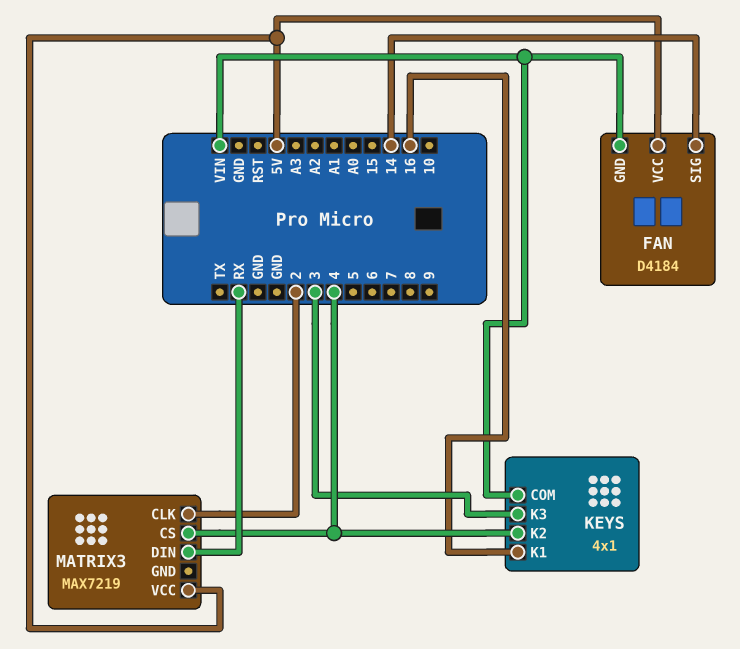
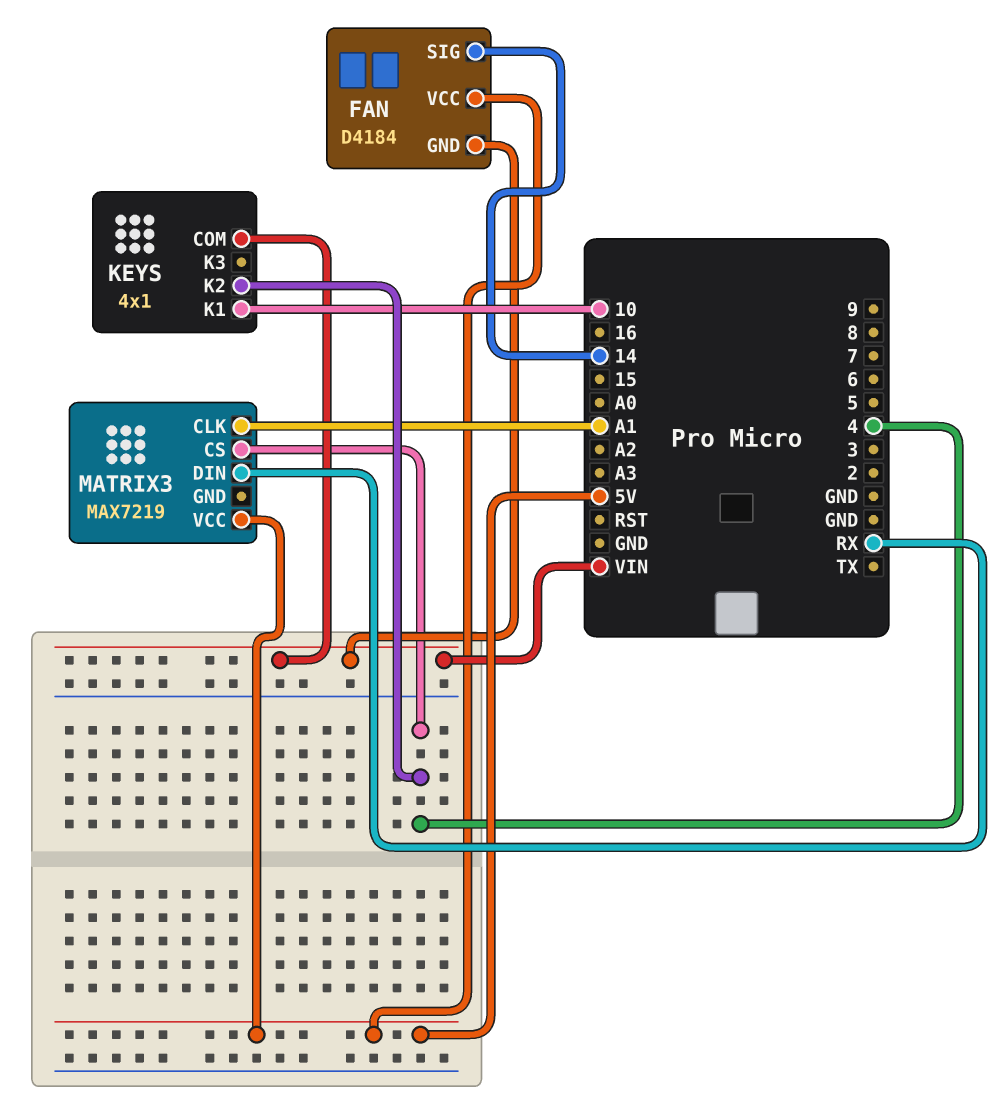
KEYS pin K1: 16 -> 10
KEYS pin K3: 3 -> none
MATRIX3 pin CLK: 2 -> A1

